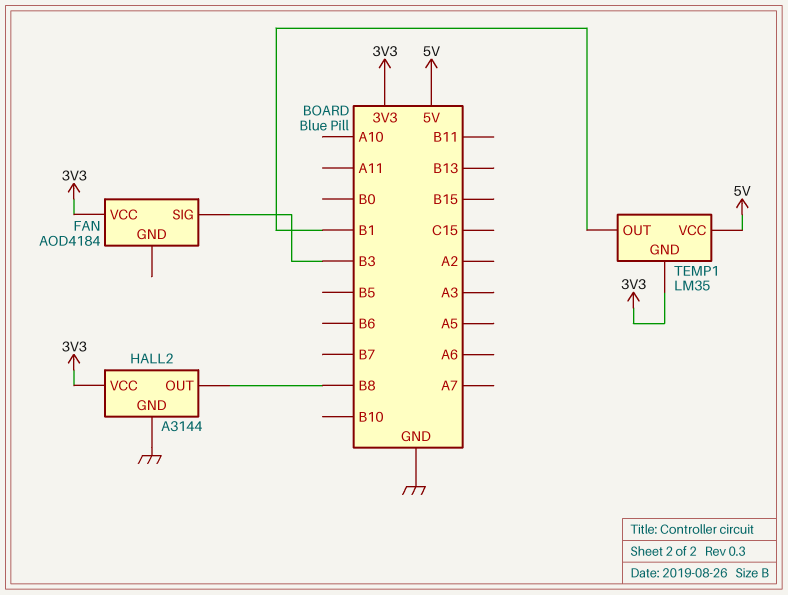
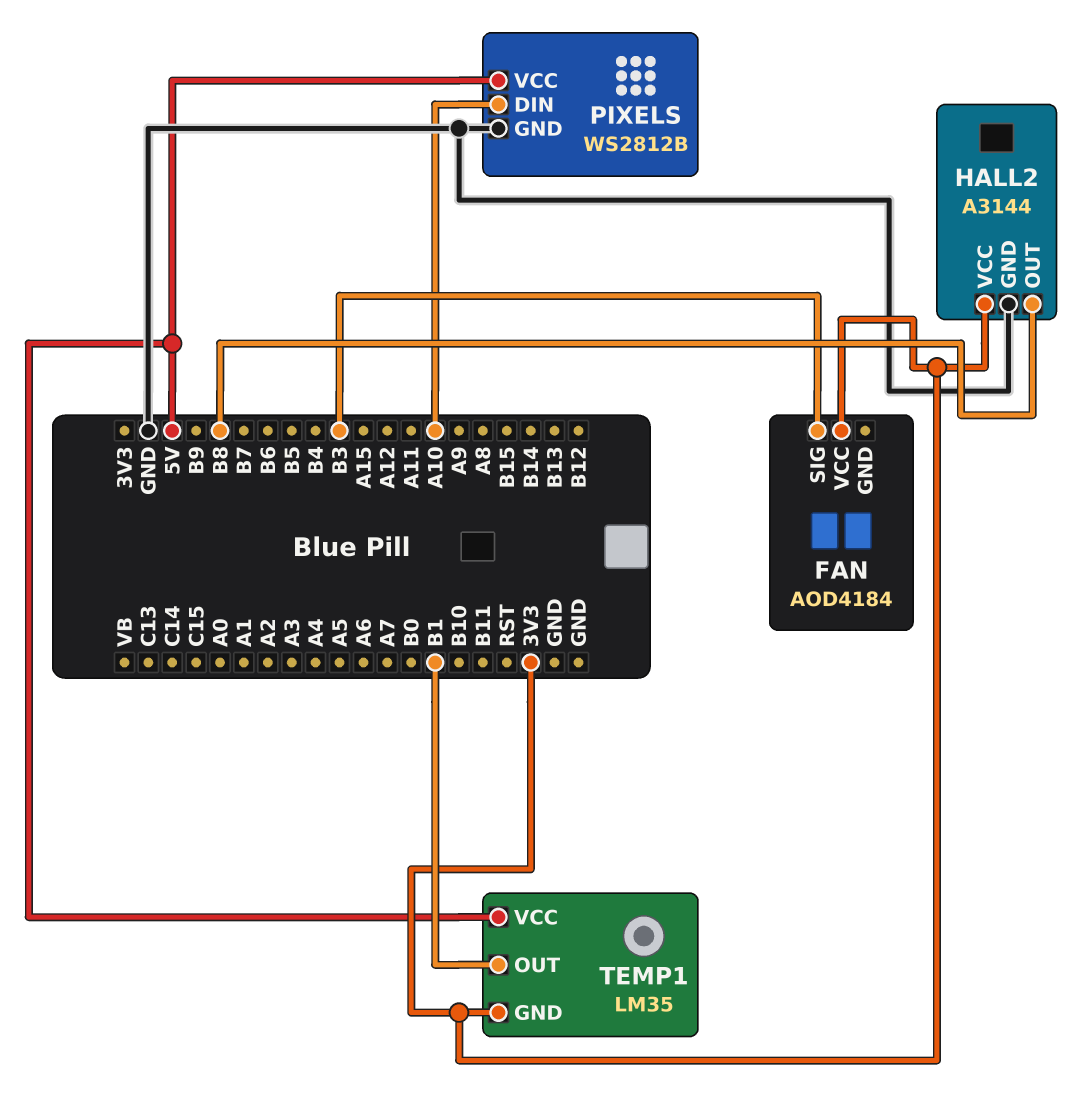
PIXELS: none -> WS2812B
PIXELS pin DIN: none -> A10
PIXELS pin GND: none -> GND
PIXELS pin VCC: none -> 5V

